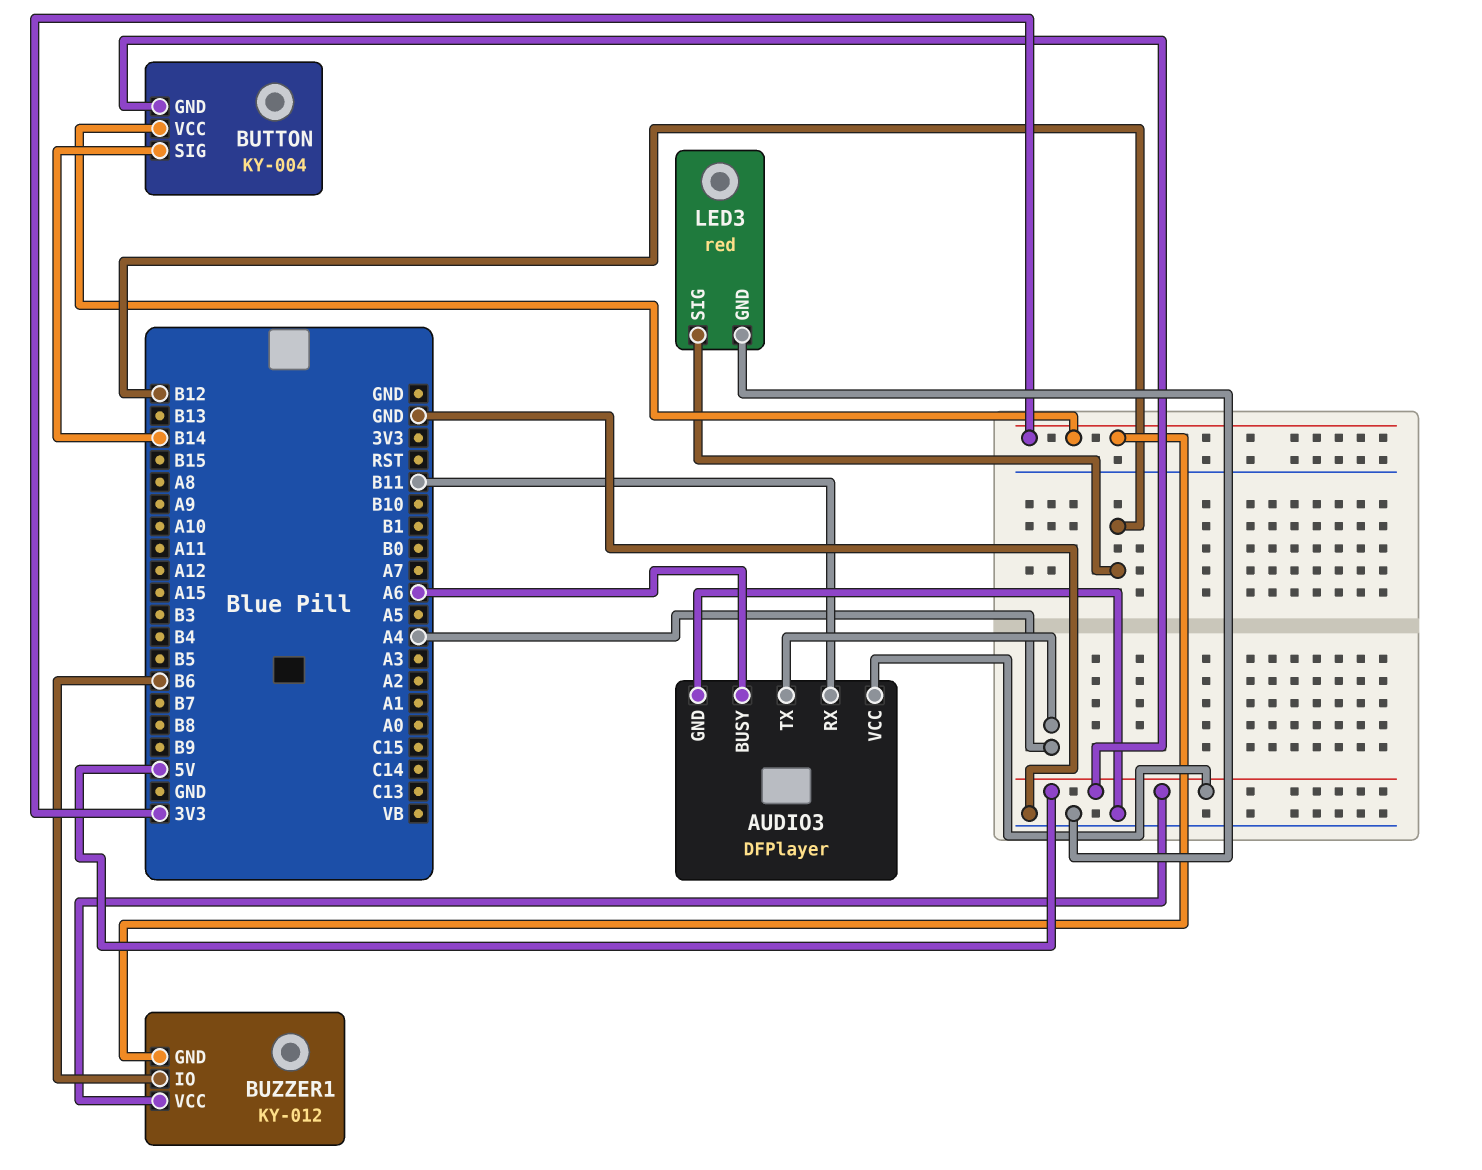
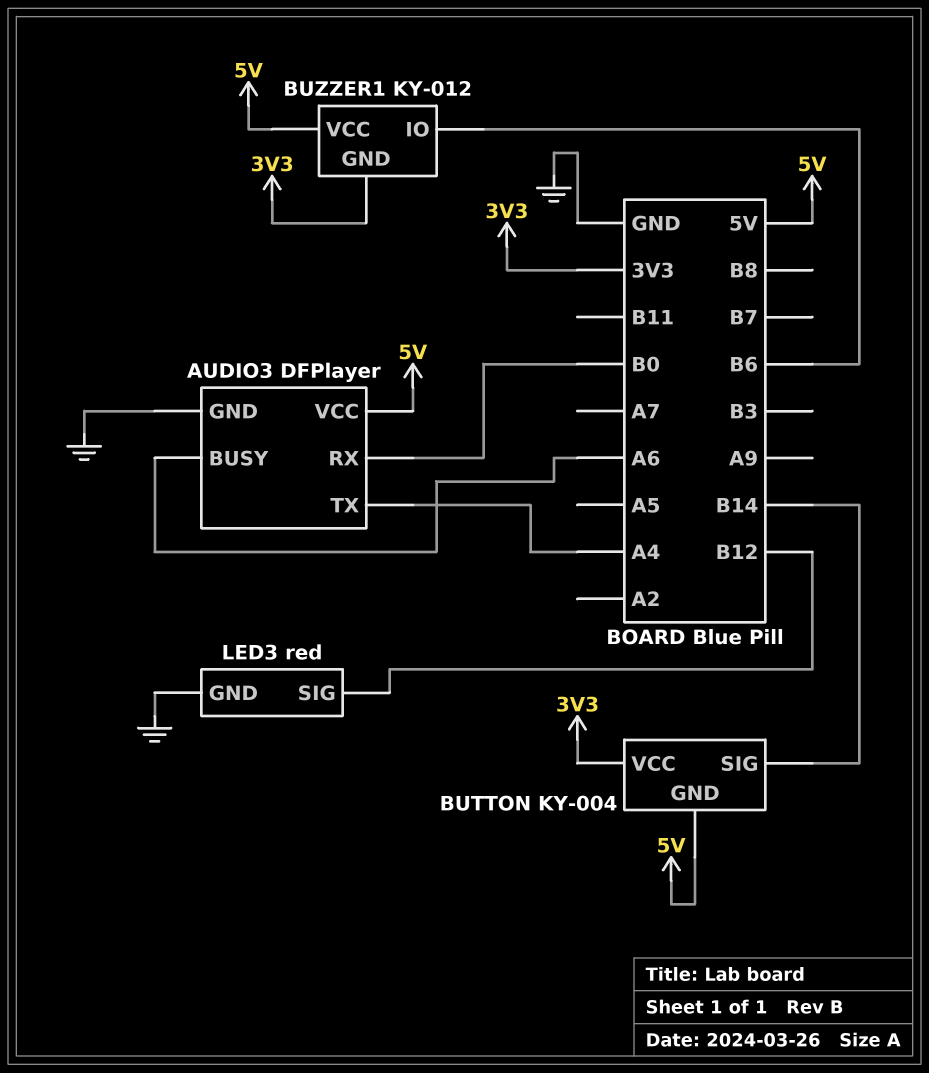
AUDIO3 pin RX: B11 -> B0

